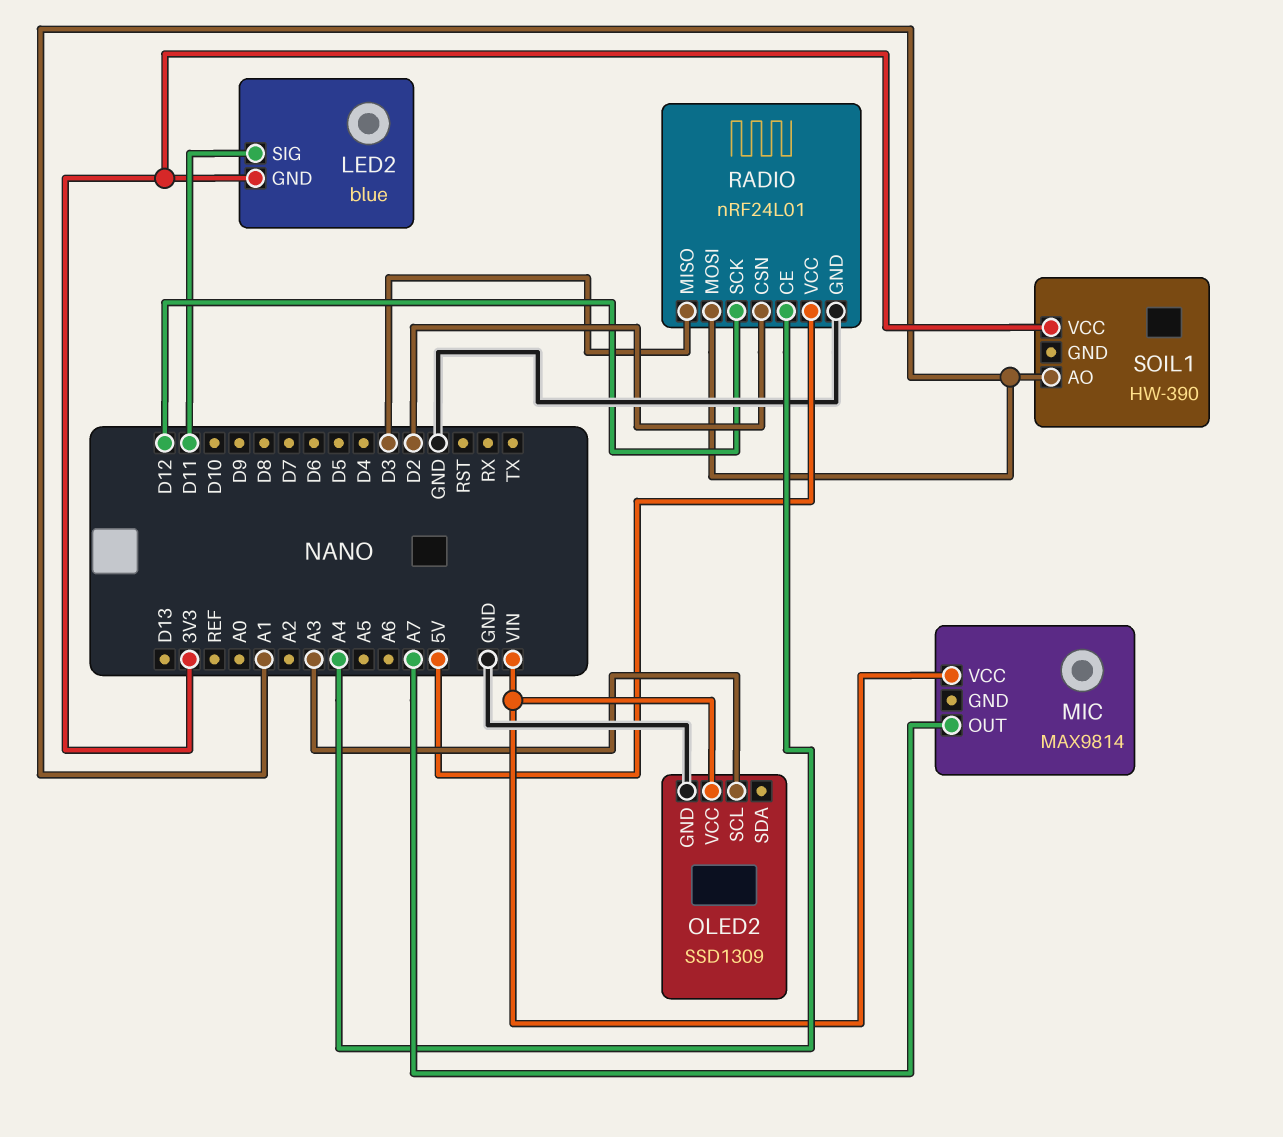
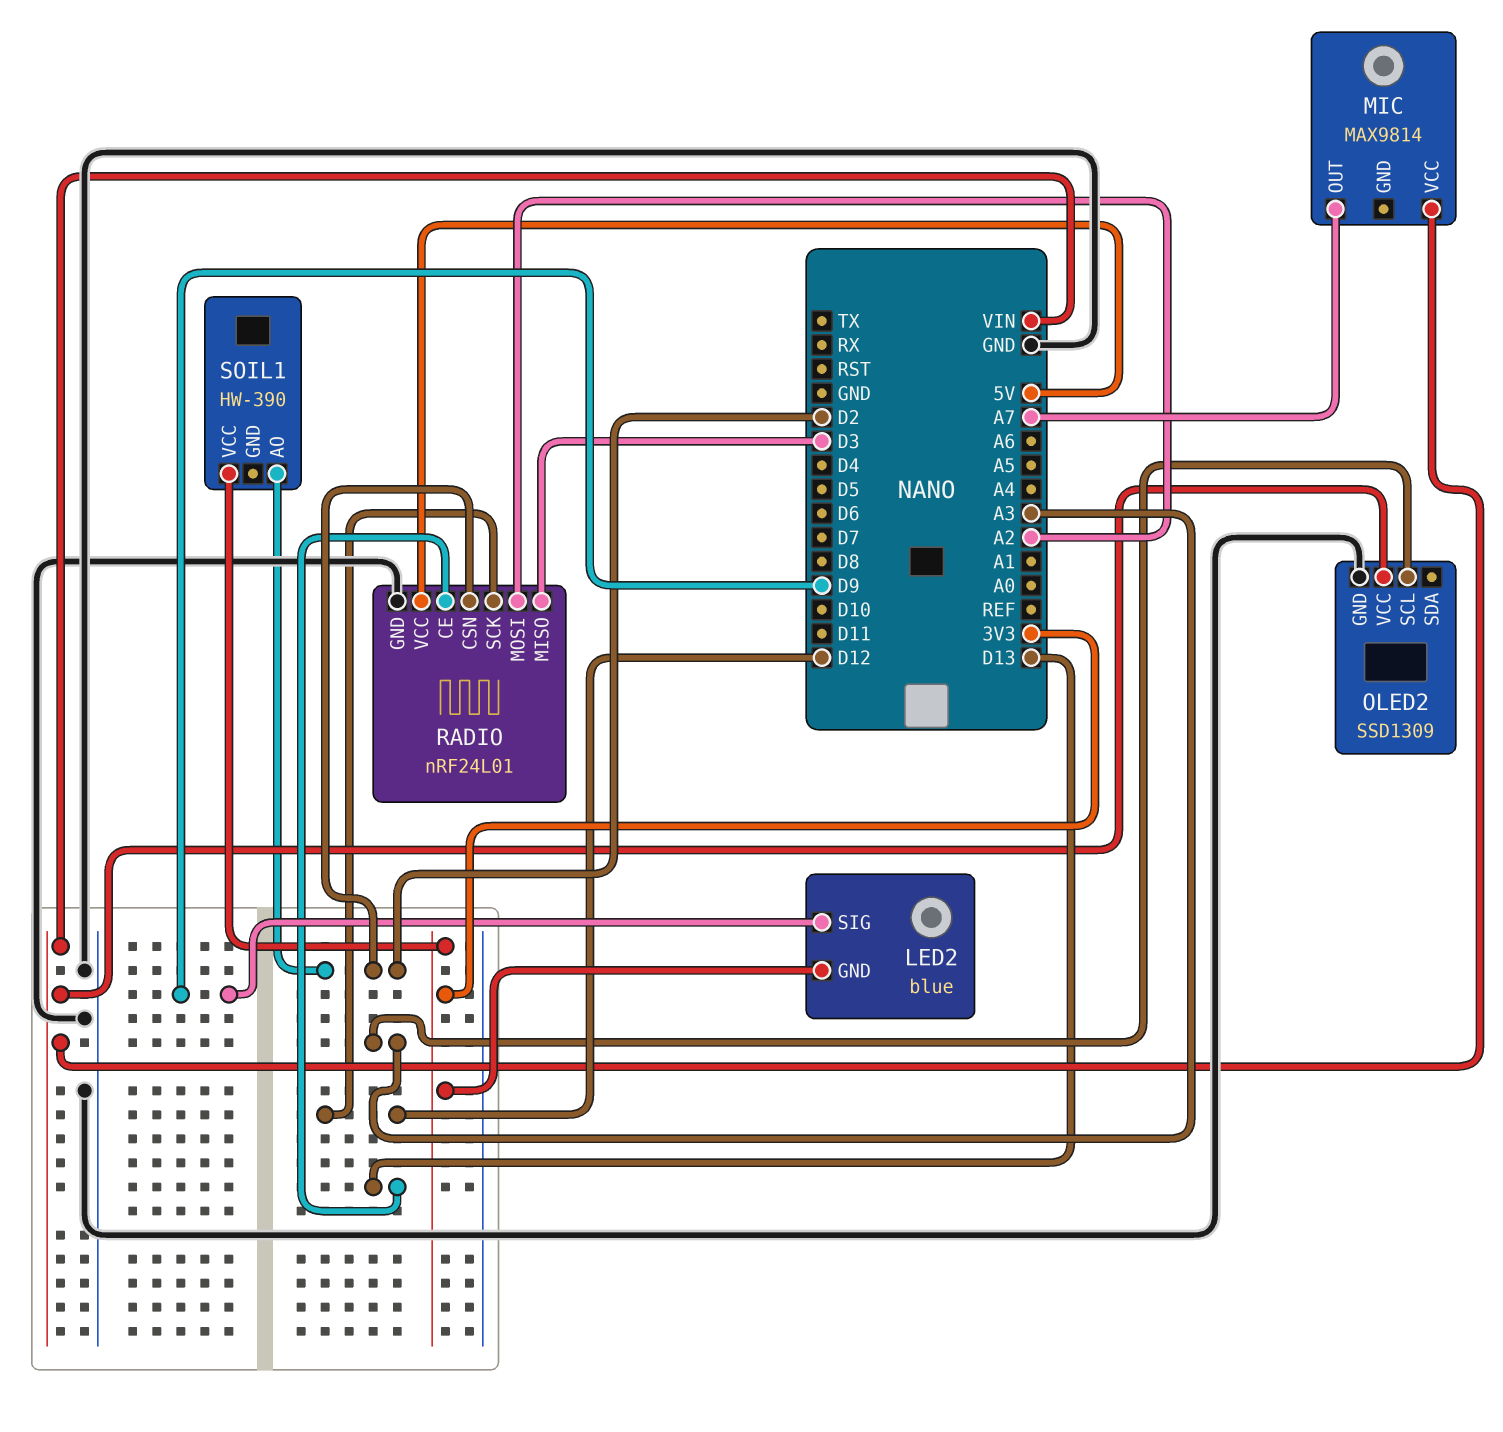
LED2 pin SIG: D11 -> D9
RADIO pin CE: A4 -> D13
RADIO pin MOSI: A1 -> A2
SOIL1 pin AO: A1 -> D2

